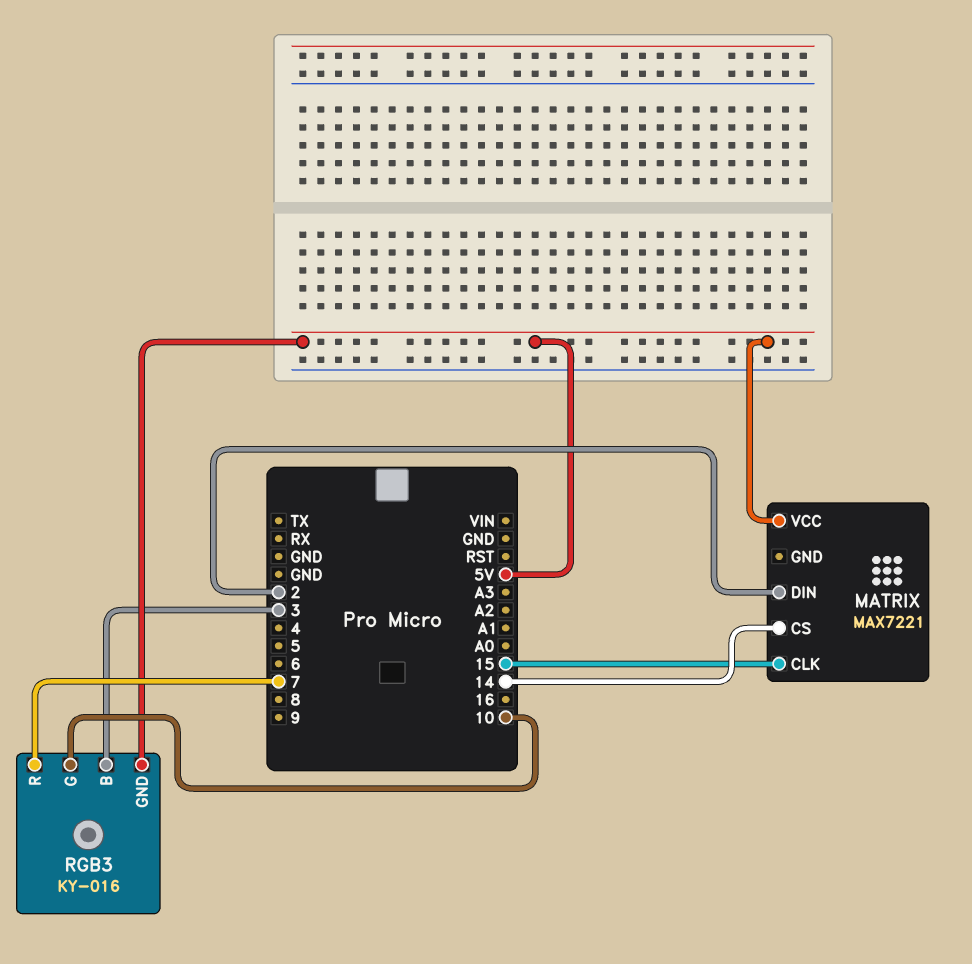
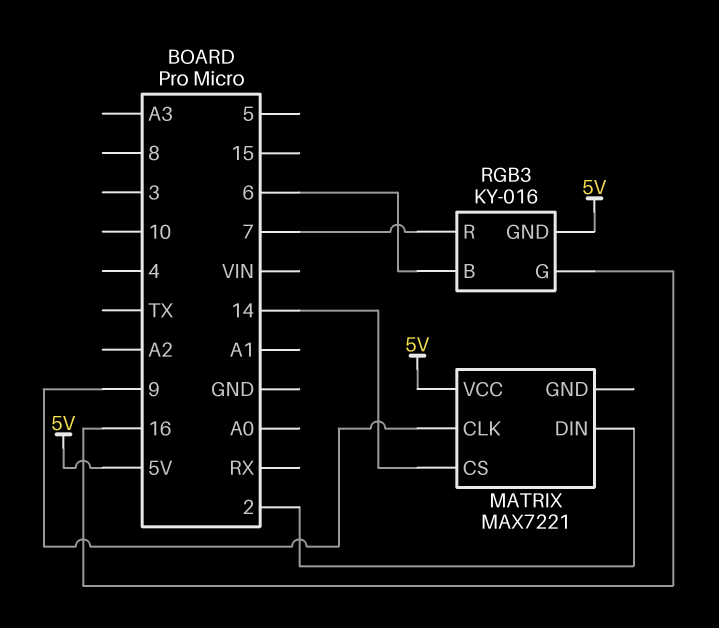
MATRIX pin CLK: 15 -> 9
RGB3 pin B: 3 -> 6
RGB3 pin G: 10 -> 16

